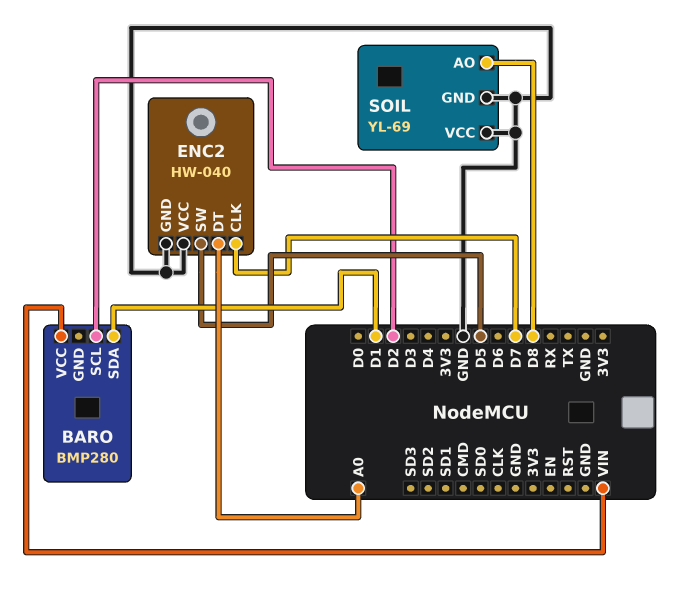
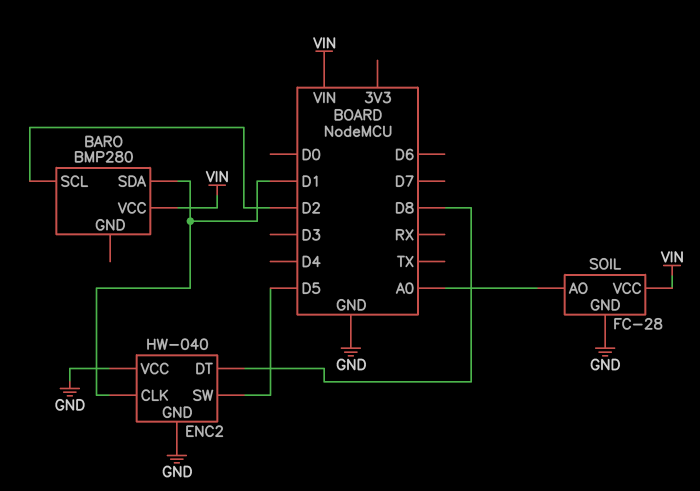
ENC2 pin CLK: D7 -> D1
ENC2 pin DT: A0 -> D8
SOIL: YL-69 -> FC-28
SOIL pin AO: D8 -> A0
SOIL pin VCC: GND -> VIN

